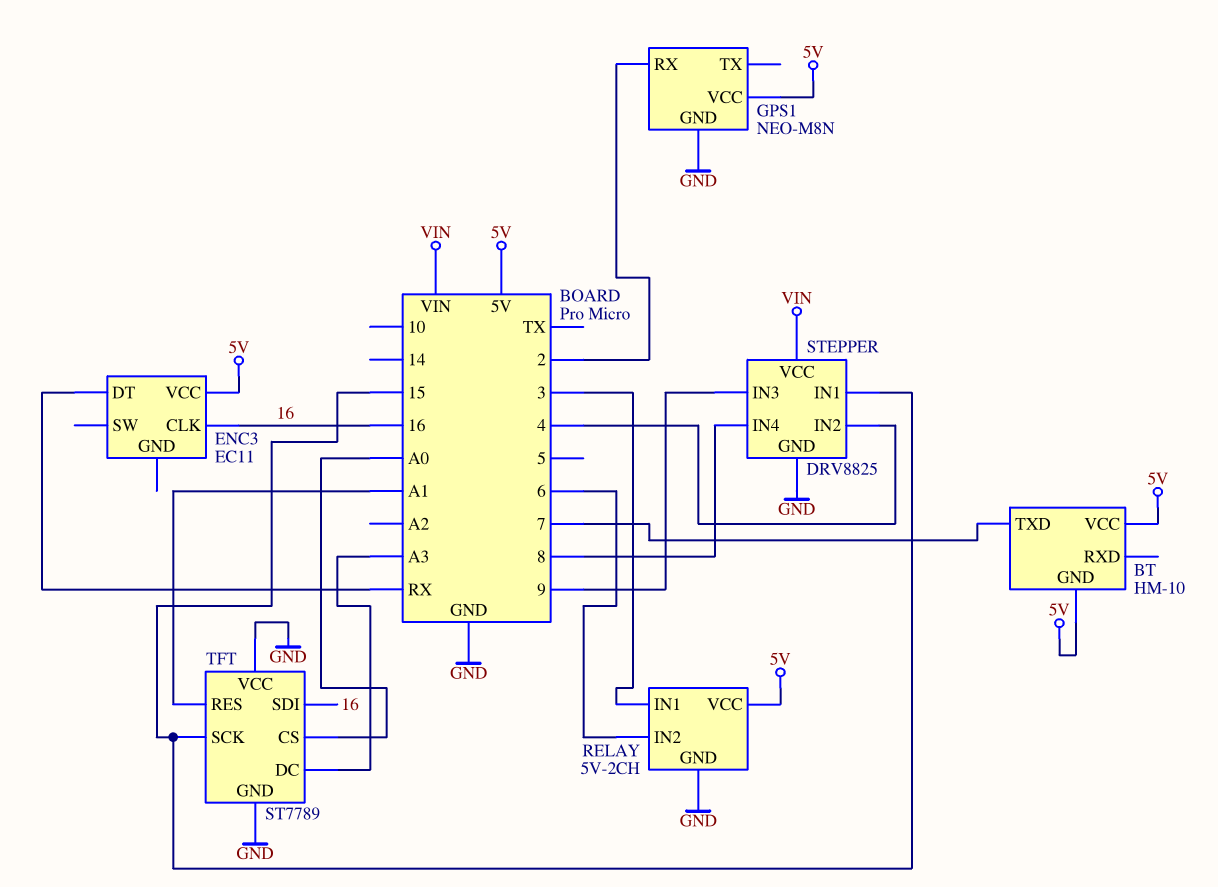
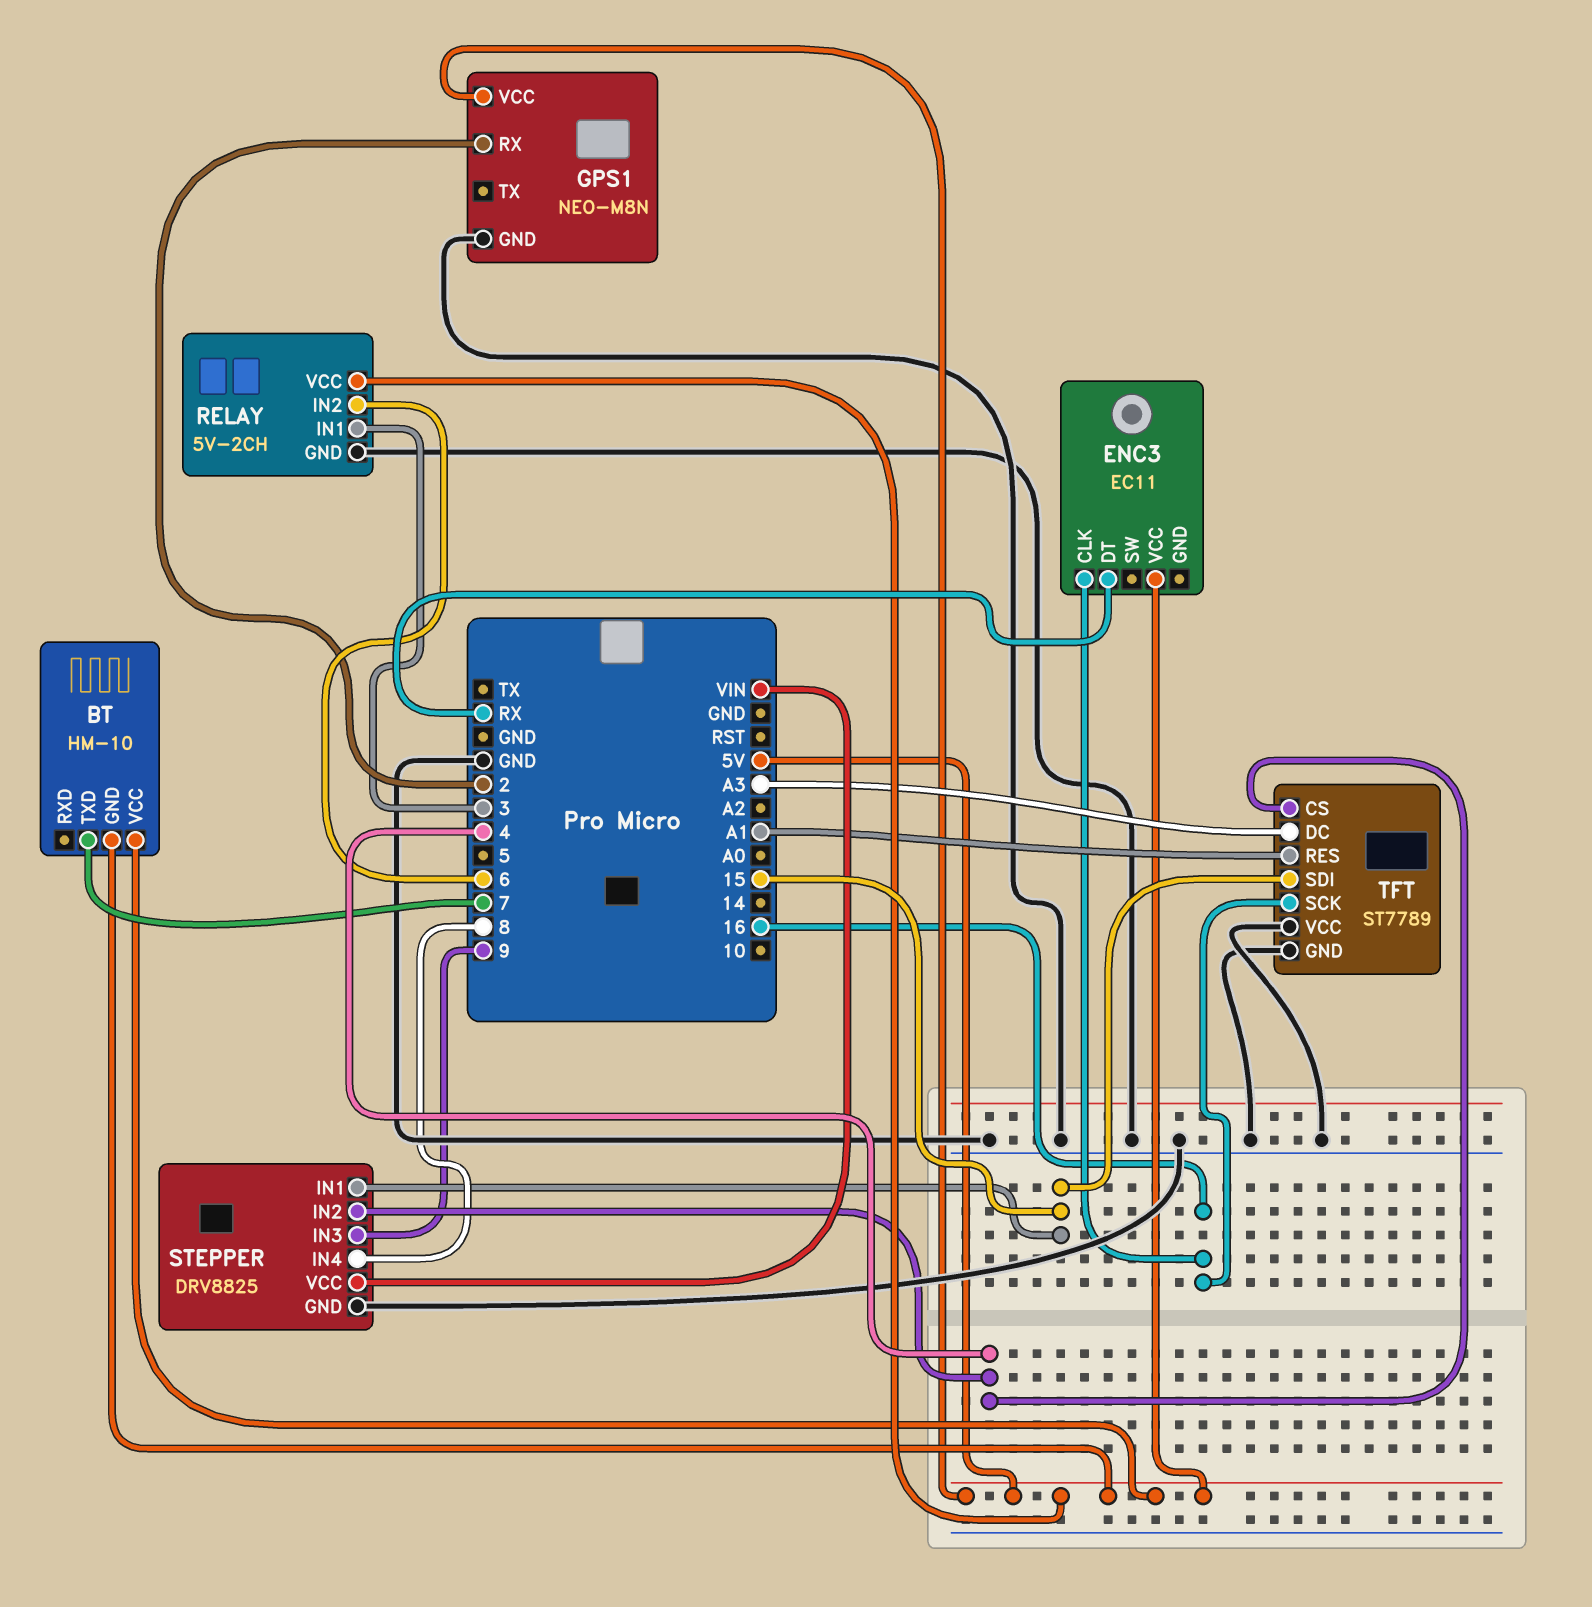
TFT pin CS: A0 -> 4
TFT pin SCK: 15 -> 16
TFT pin SDI: 16 -> 15

